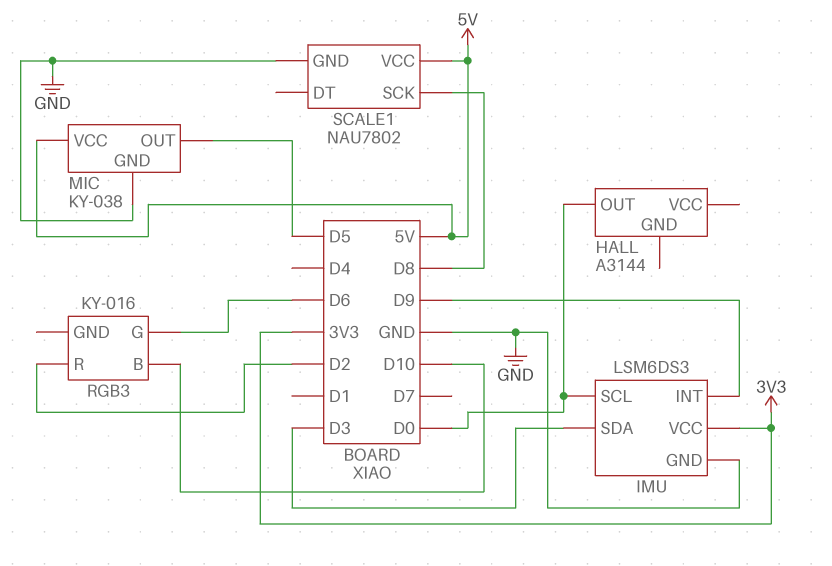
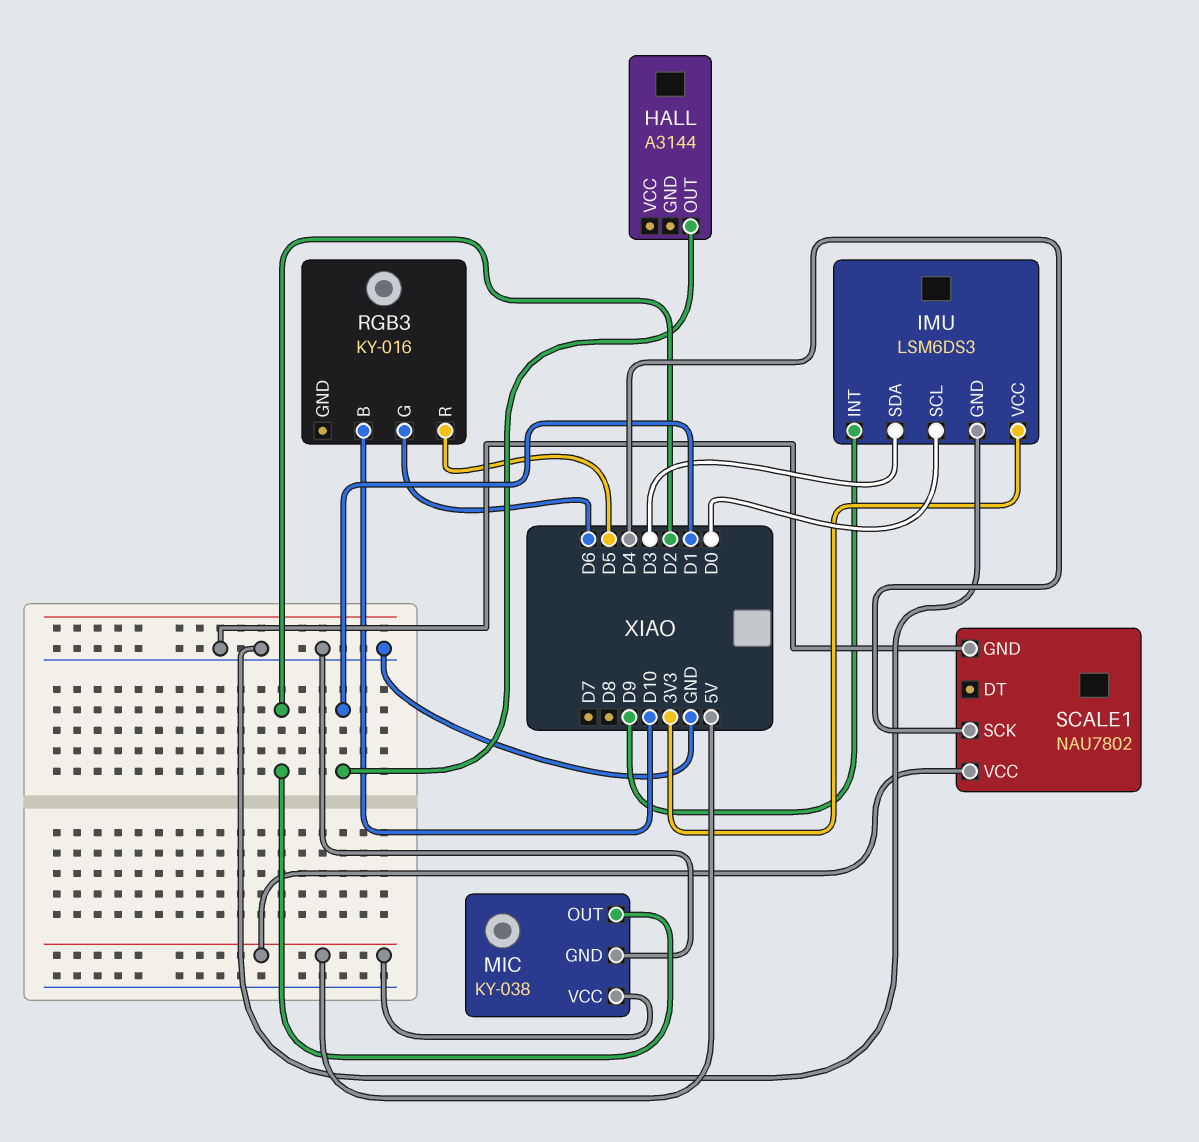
HALL pin OUT: D0 -> D1
MIC pin OUT: D5 -> D2
RGB3 pin R: D2 -> D5
SCALE1 pin SCK: D8 -> D4

